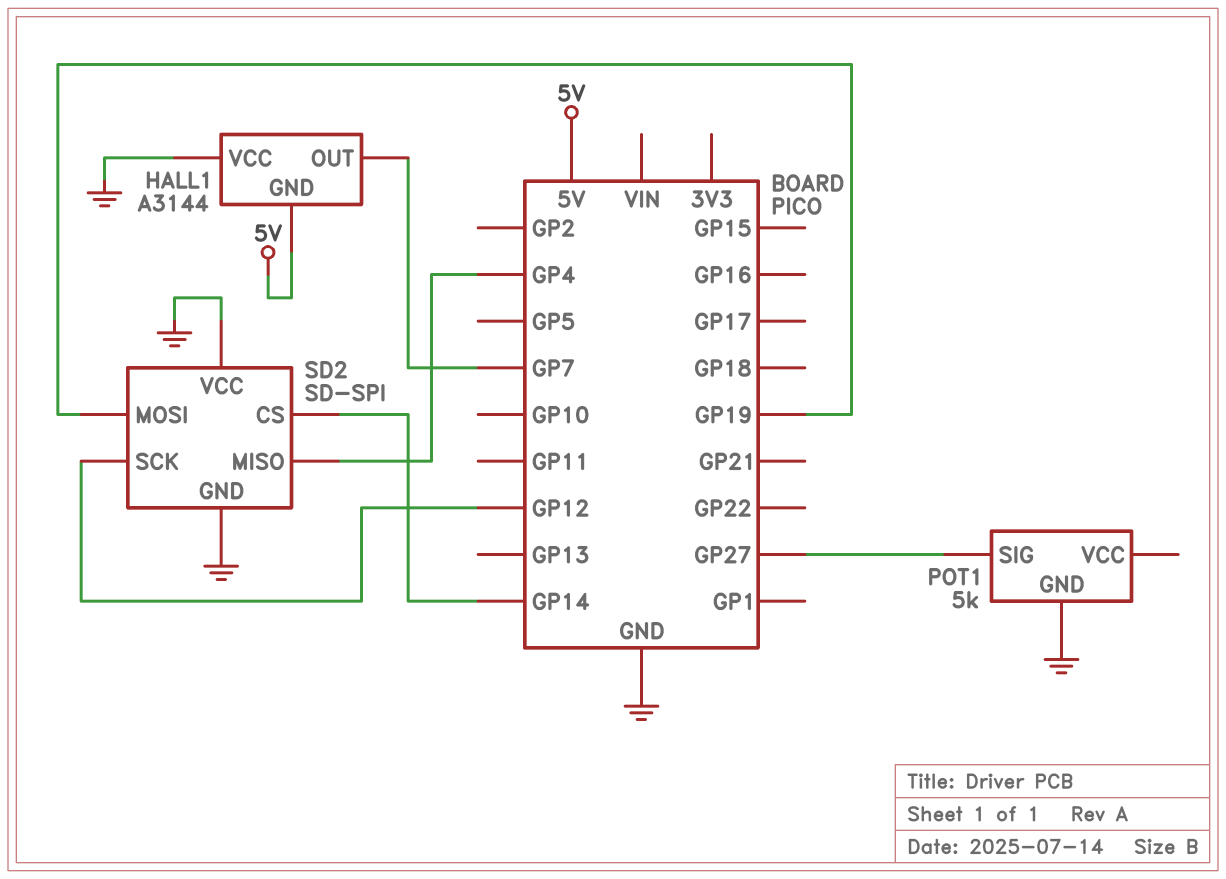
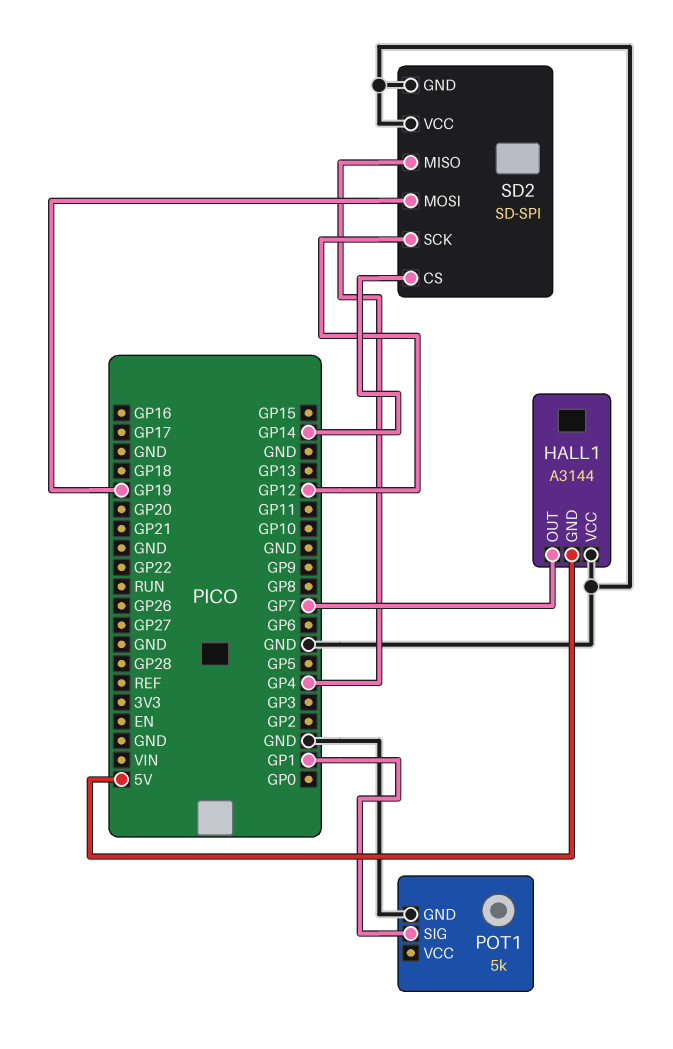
POT1 pin SIG: GP27 -> GP1

